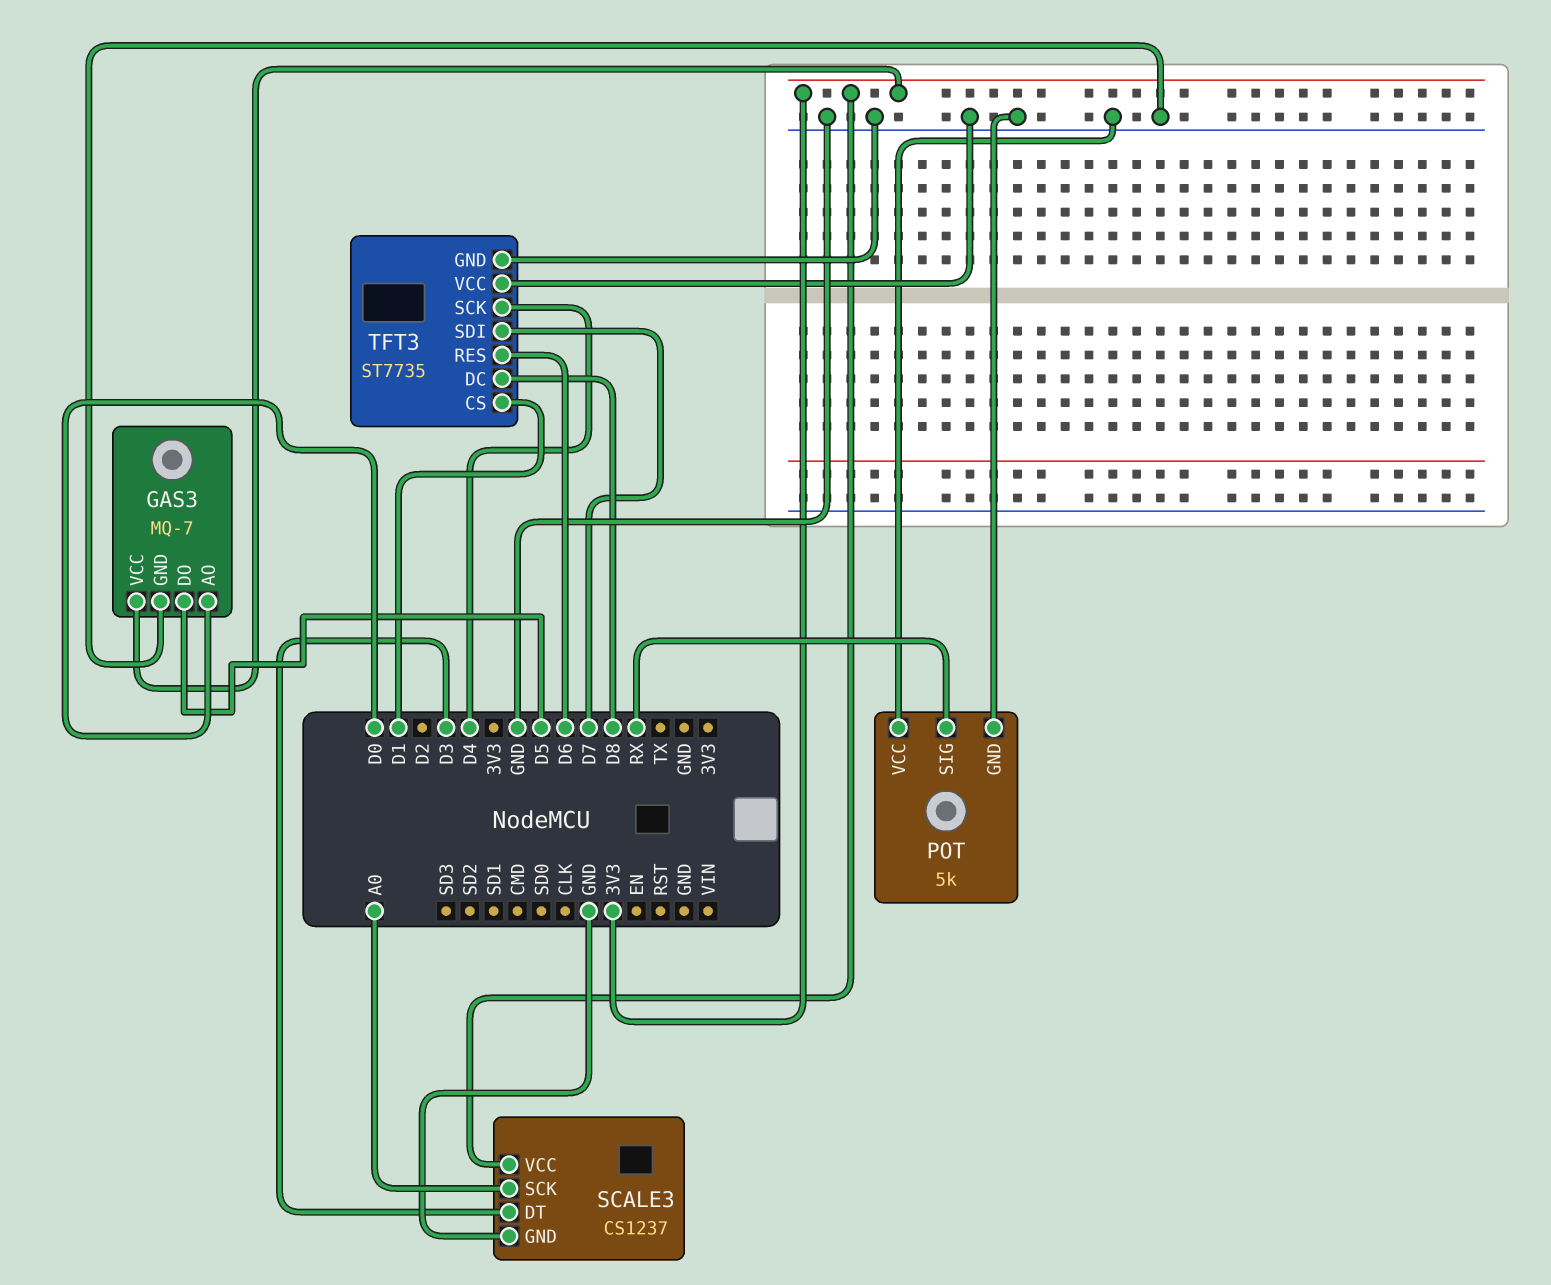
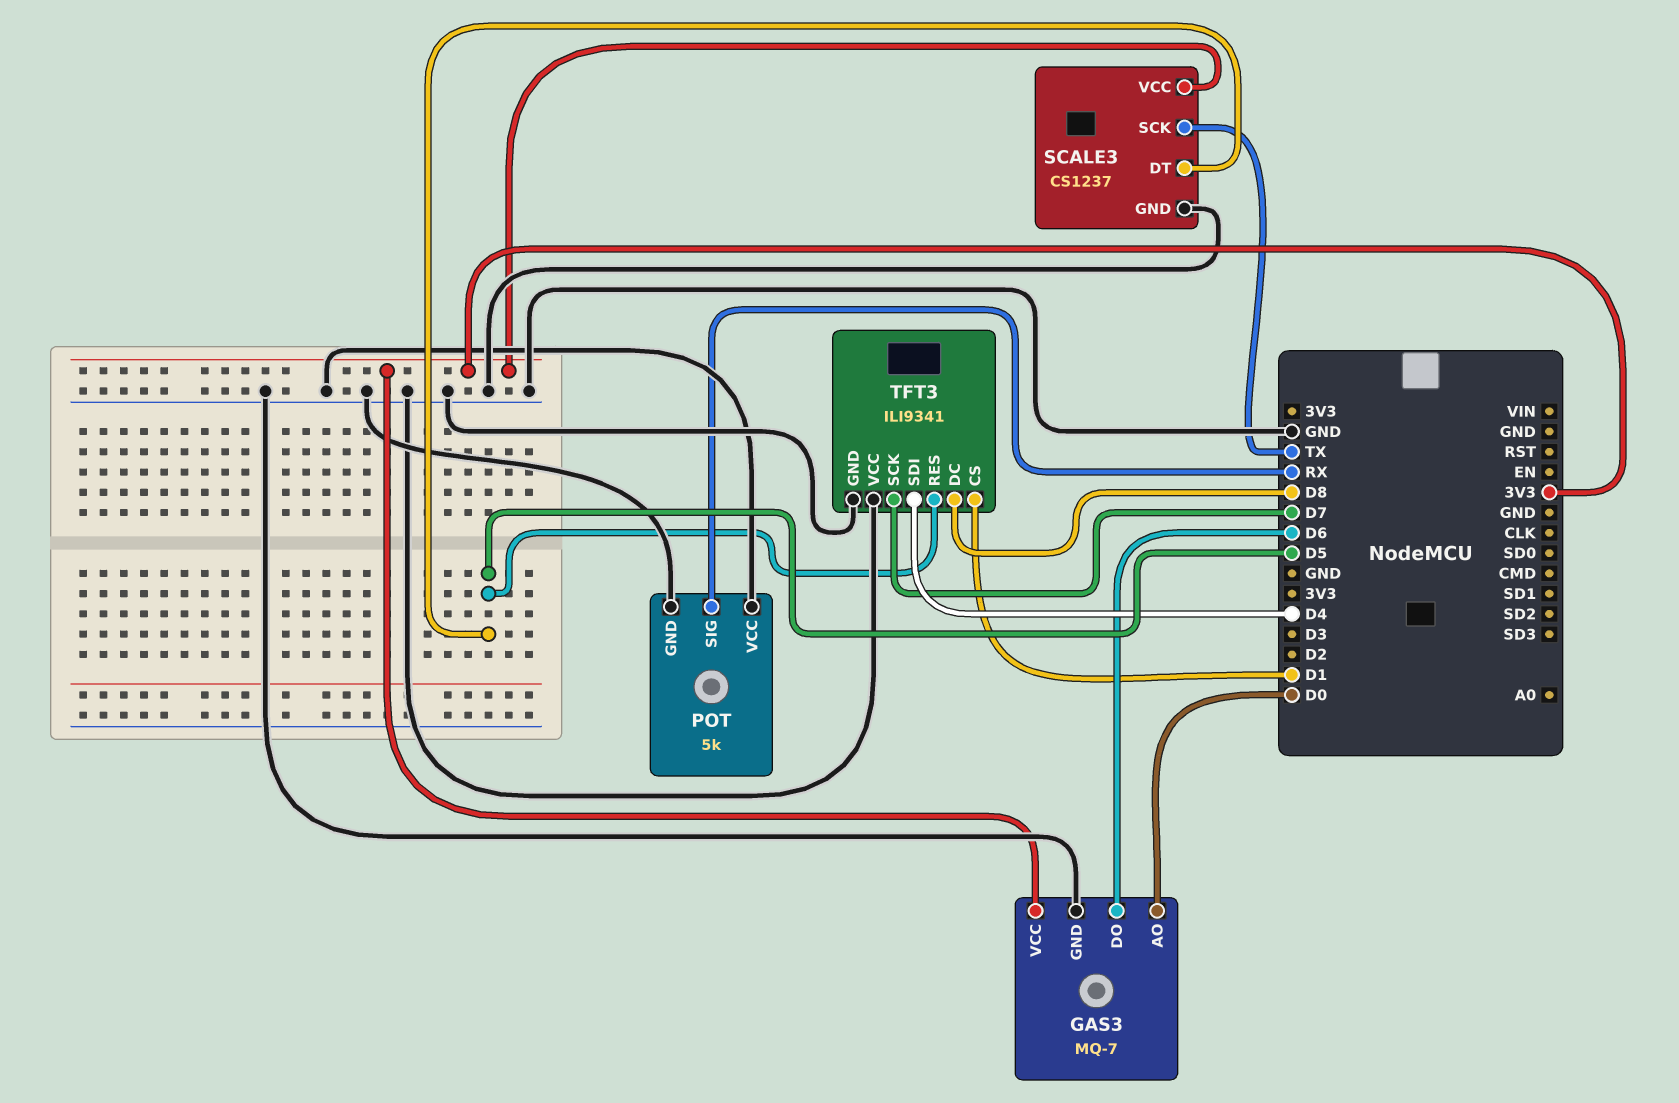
GAS3 pin DO: D5 -> D6
SCALE3 pin DT: D3 -> D5
SCALE3 pin SCK: A0 -> TX
TFT3: ST7735 -> ILI9341
TFT3 pin RES: D6 -> D5
TFT3 pin SCK: D4 -> D7
TFT3 pin SDI: D7 -> D4

